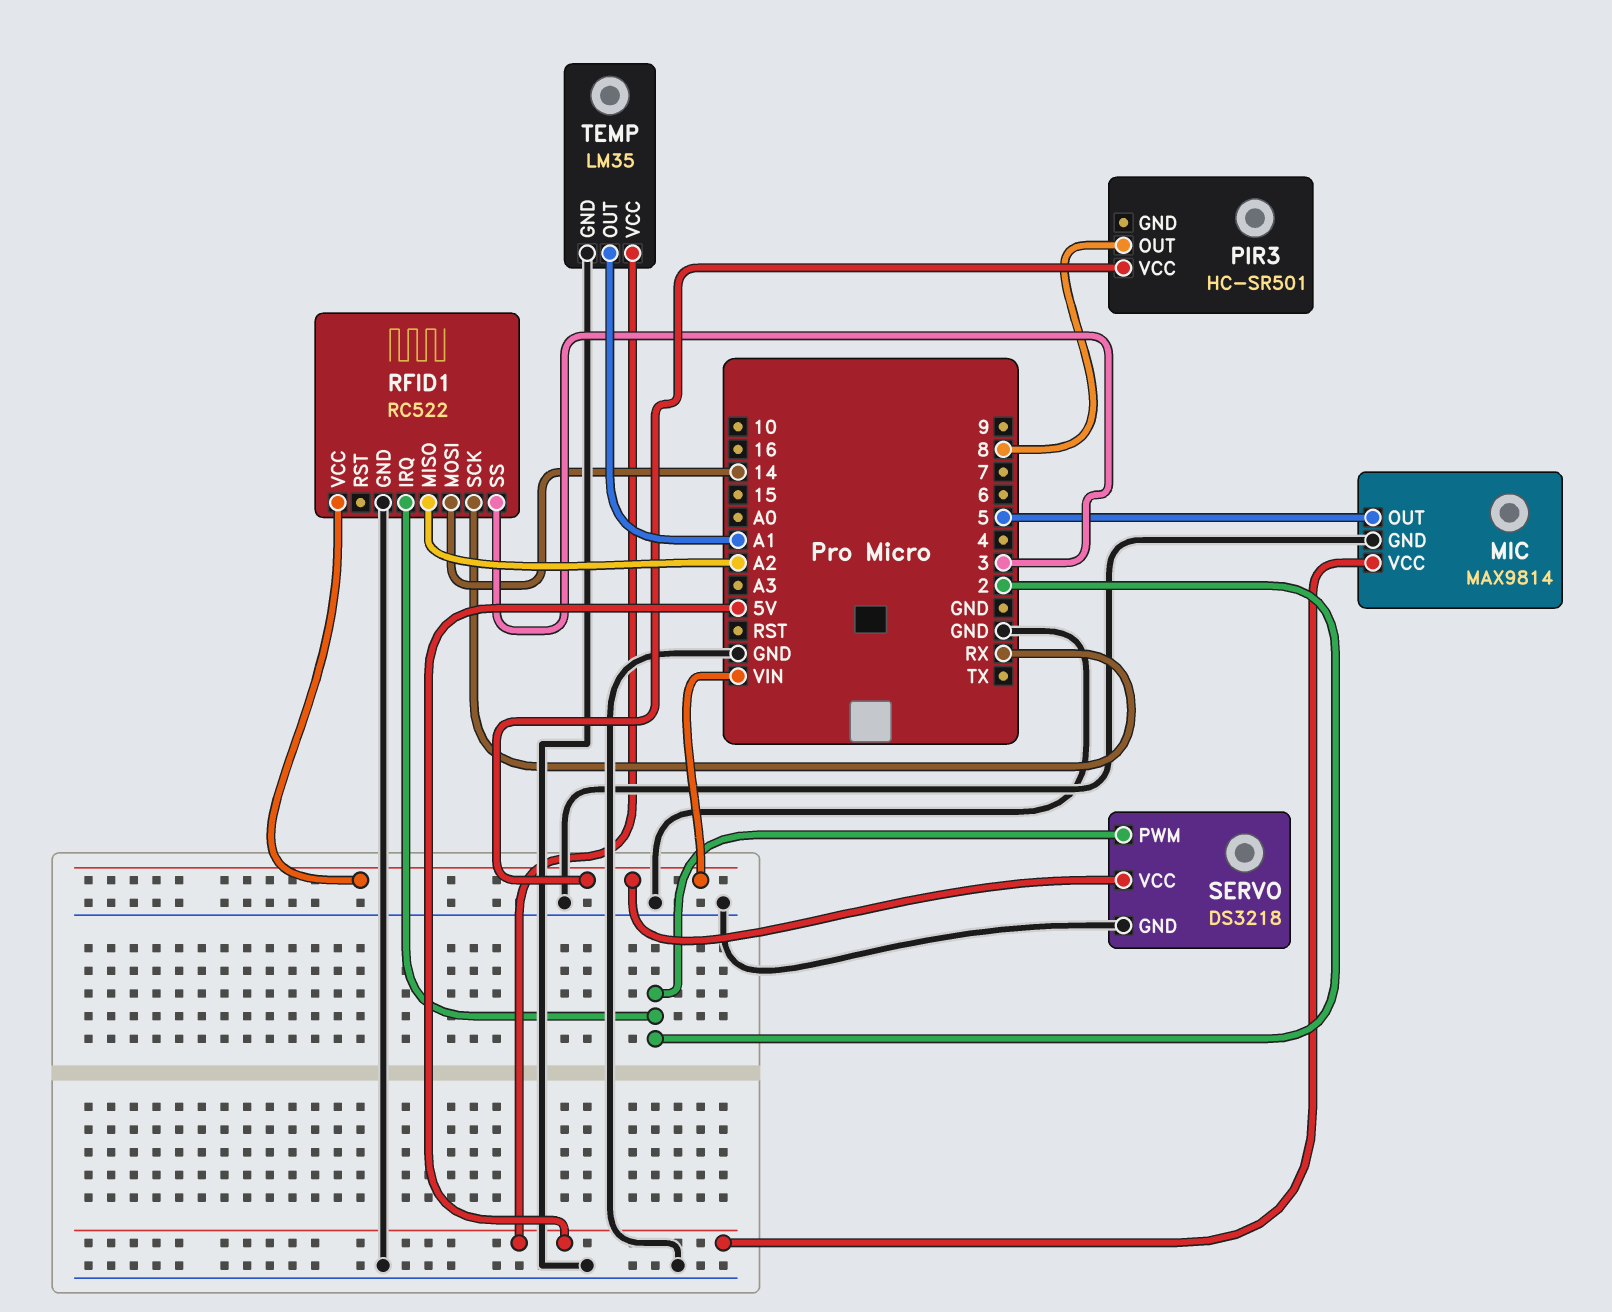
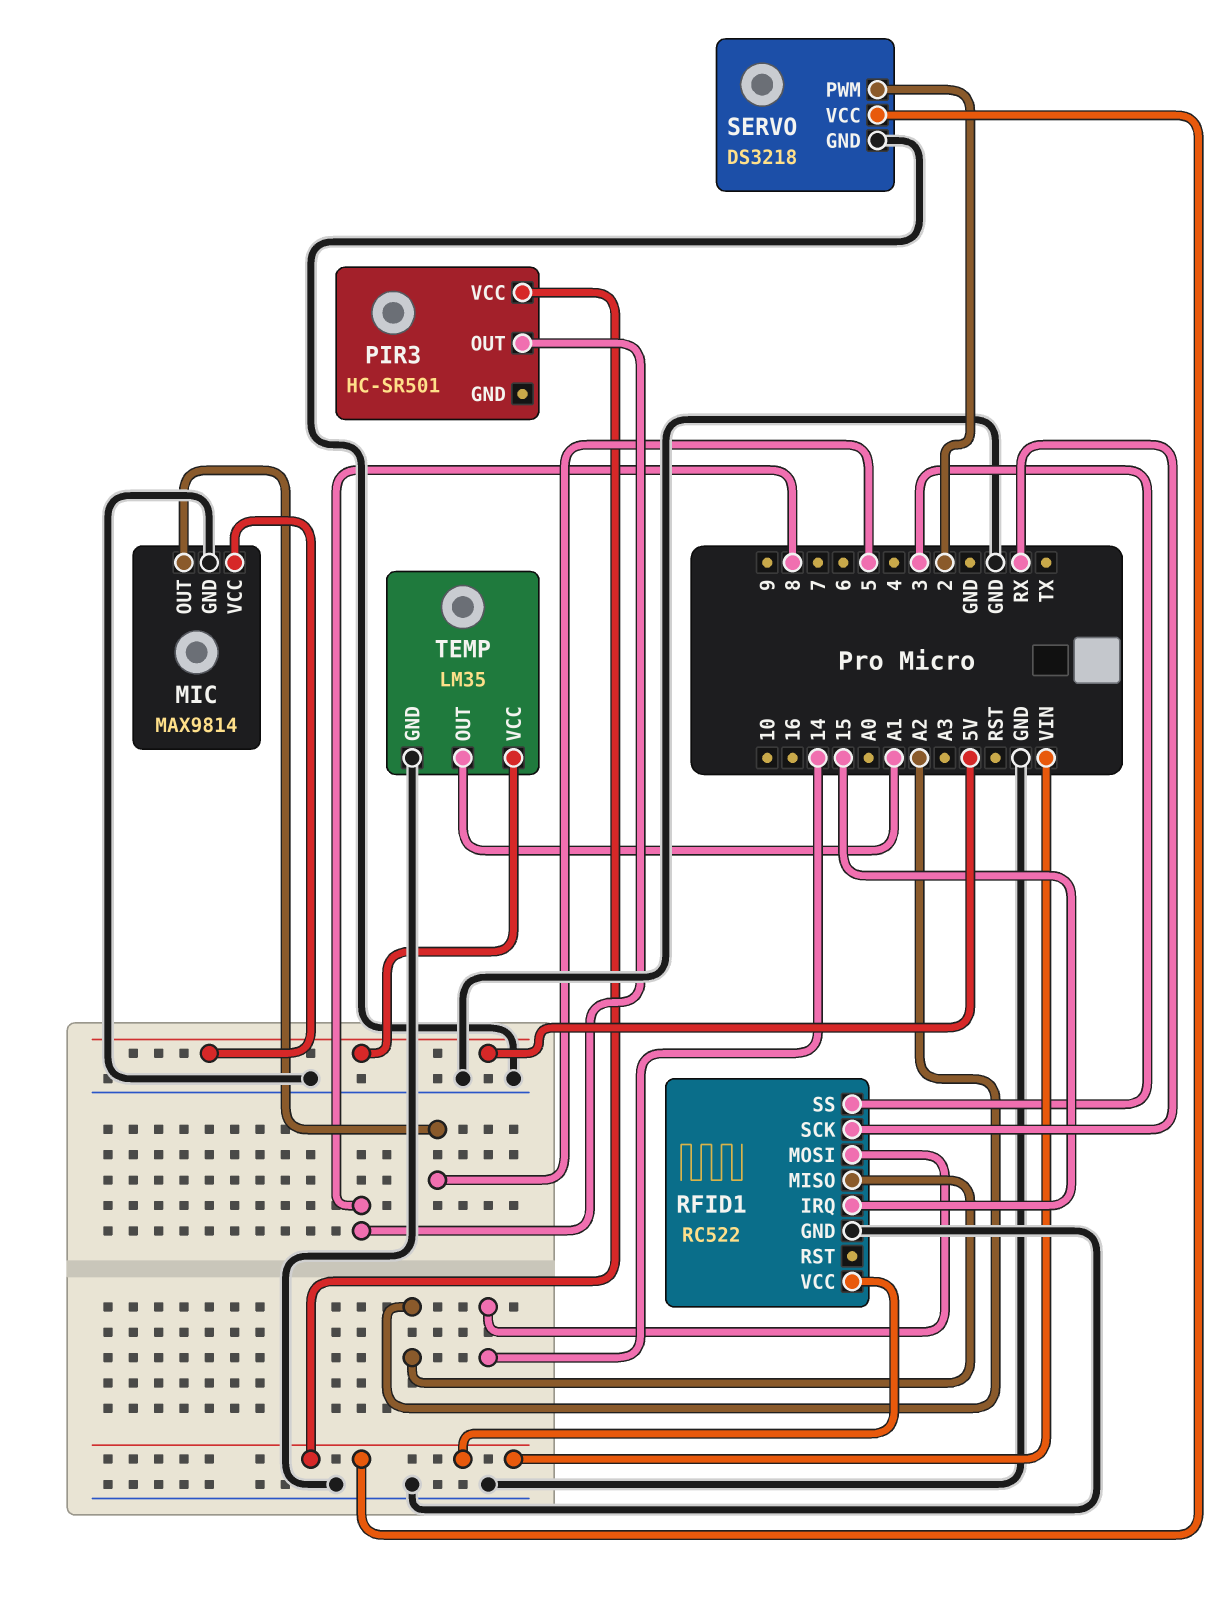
RFID1 pin IRQ: 2 -> 15

